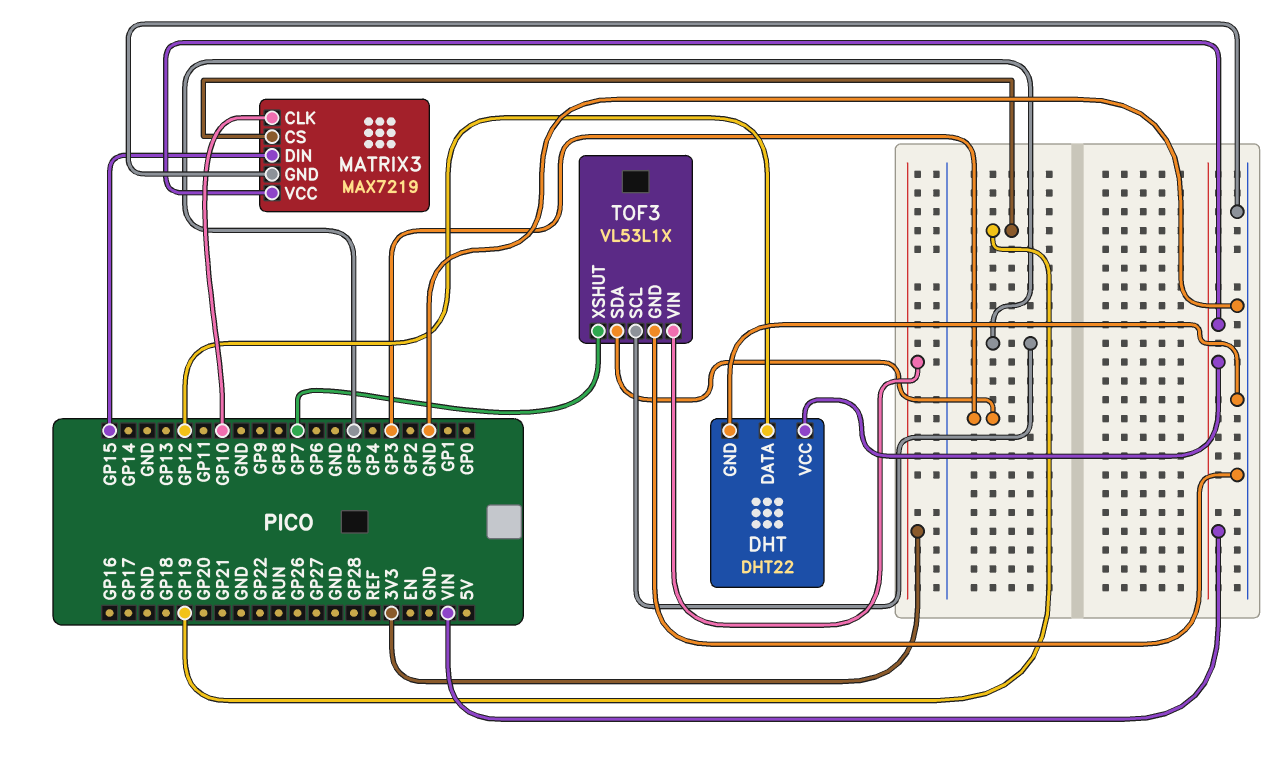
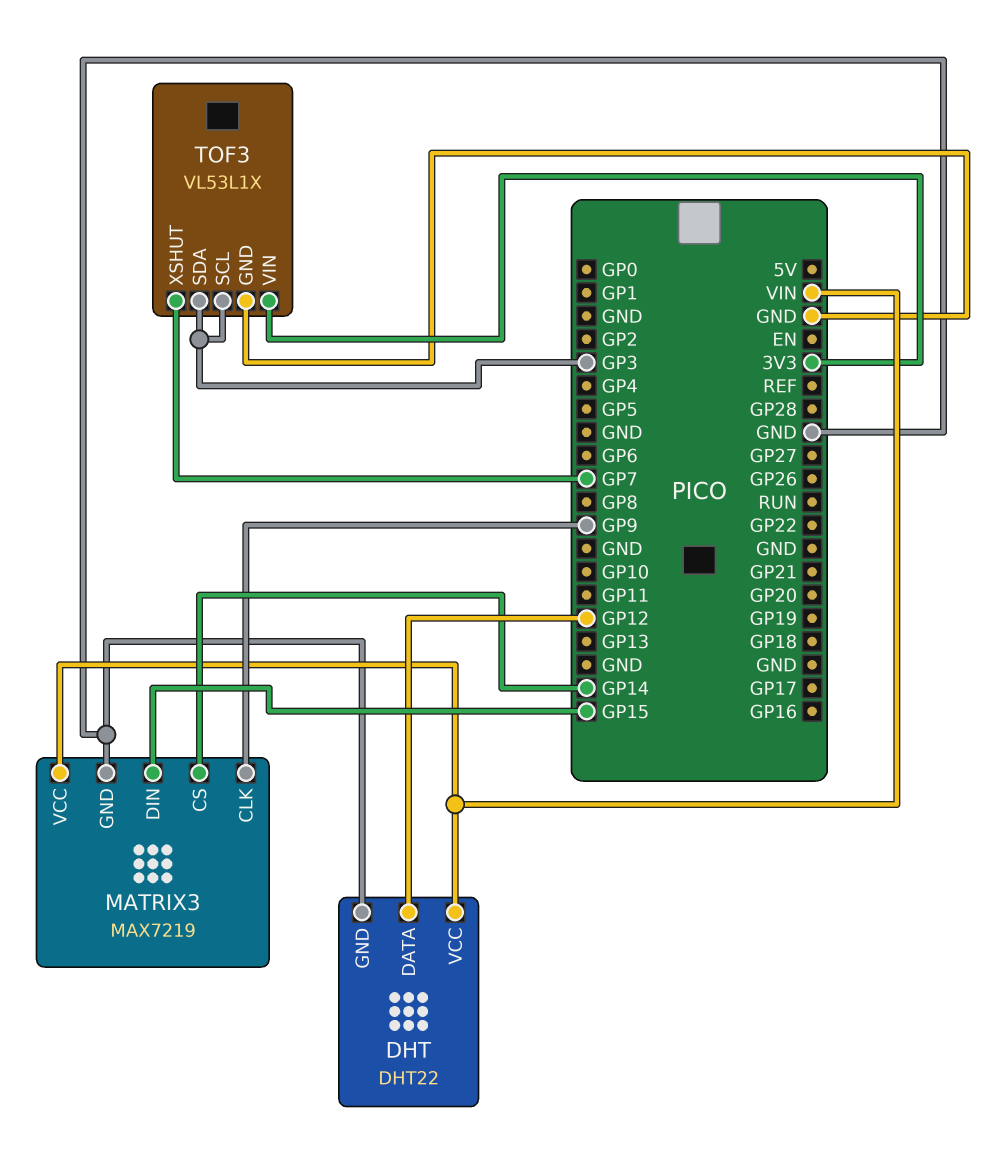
MATRIX3 pin CLK: GP10 -> GP9
MATRIX3 pin CS: GP19 -> GP14
TOF3 pin SCL: GP5 -> GP3

